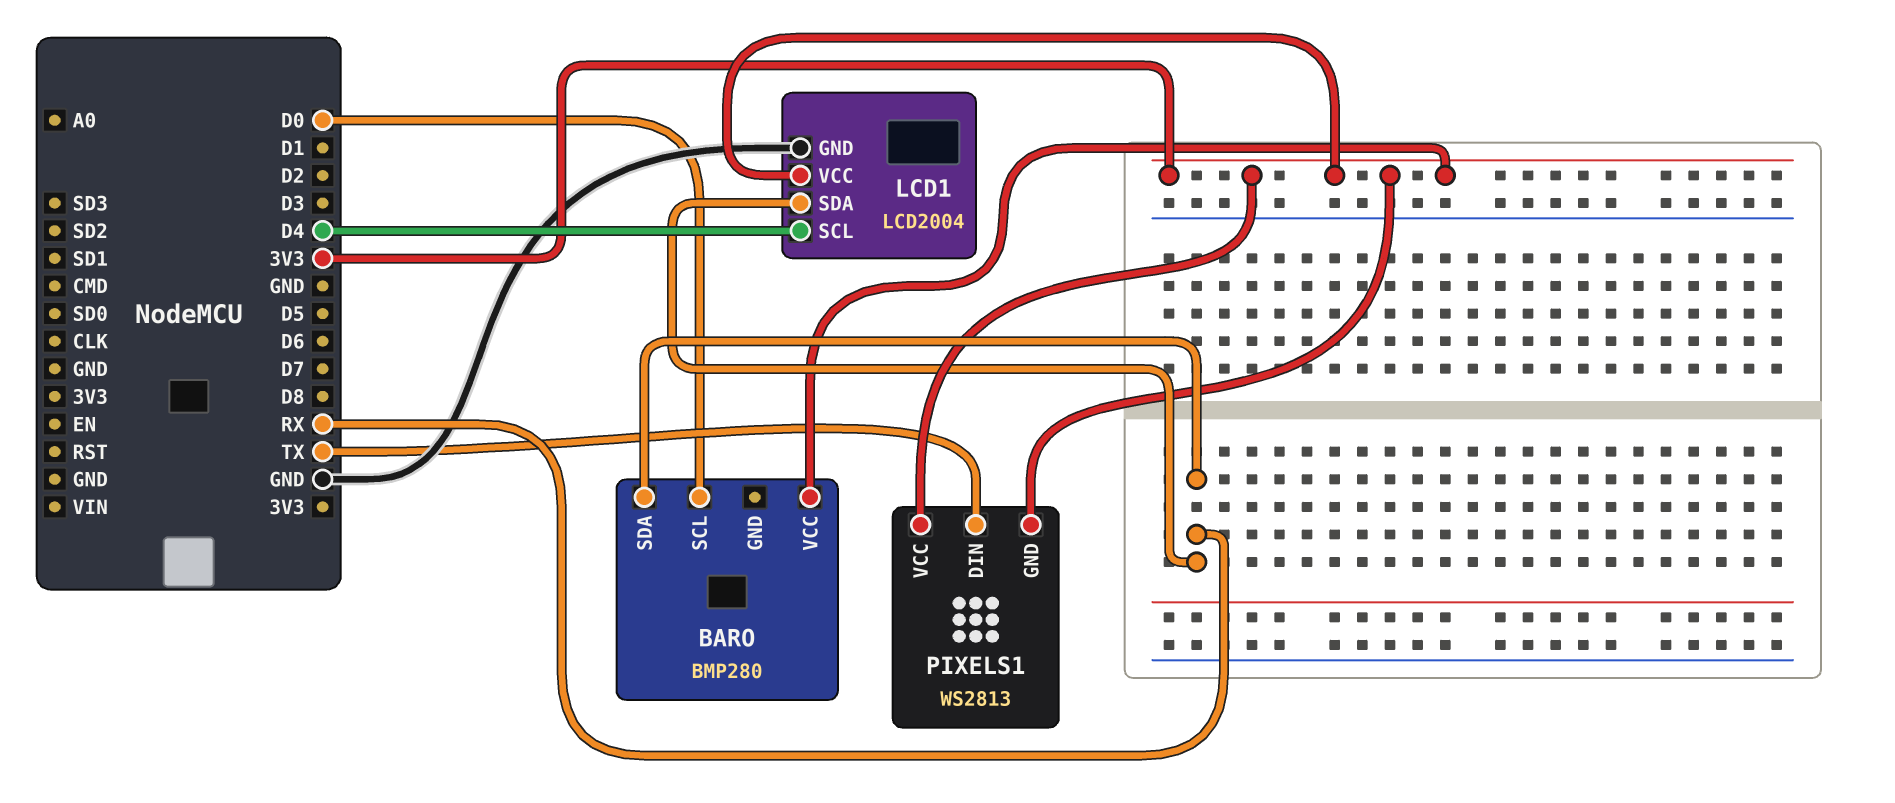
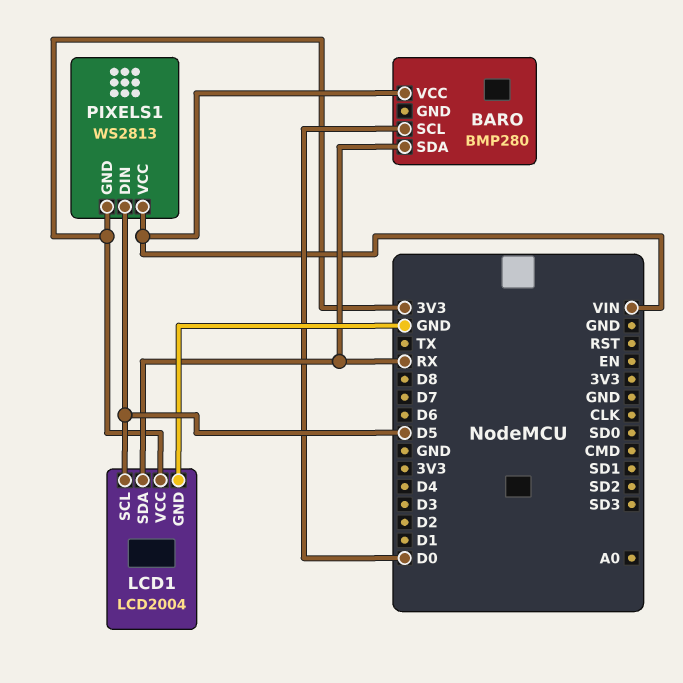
BARO pin VCC: 3V3 -> VIN
LCD1 pin SCL: D4 -> D5
PIXELS1 pin DIN: TX -> D5
PIXELS1 pin VCC: 3V3 -> VIN

